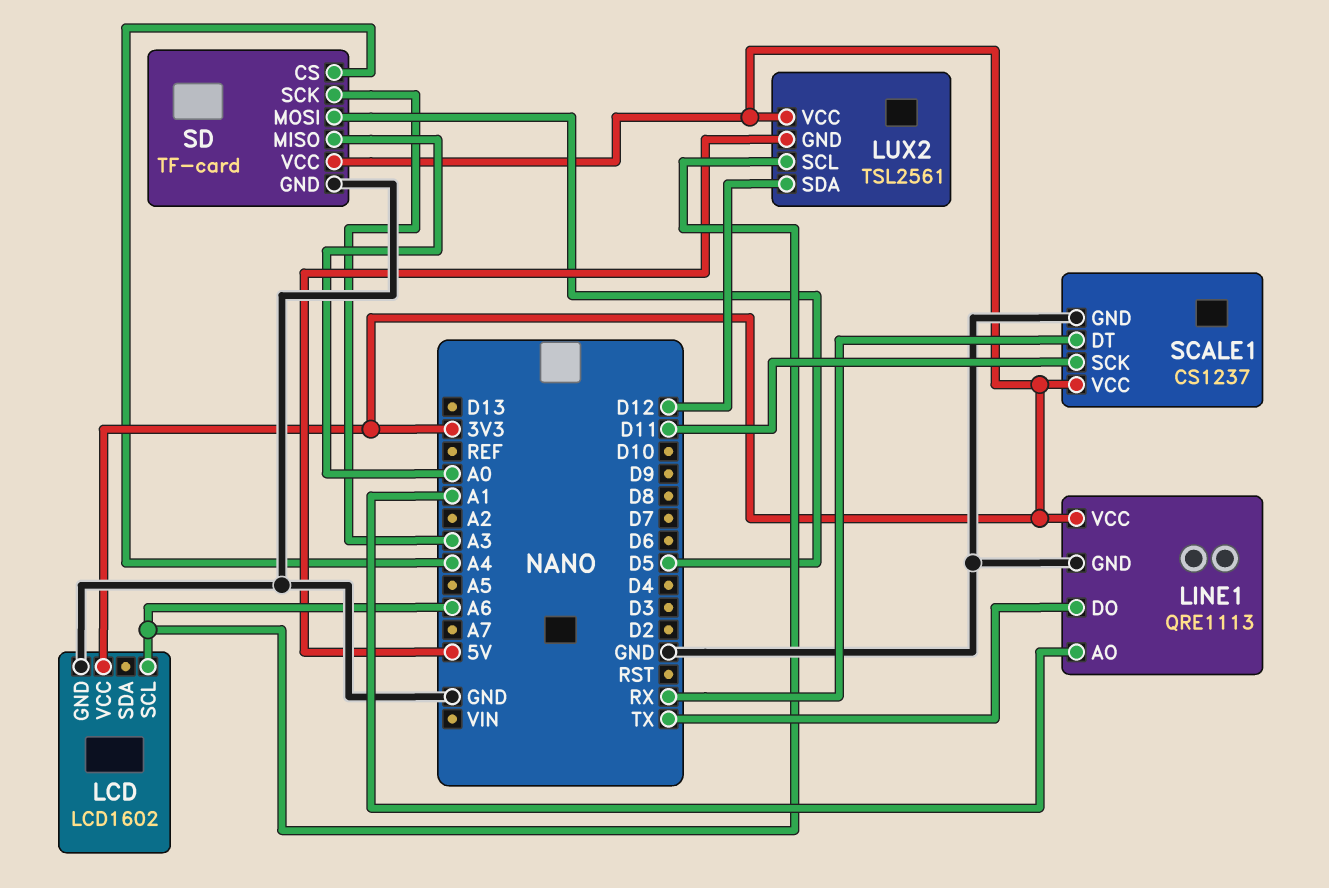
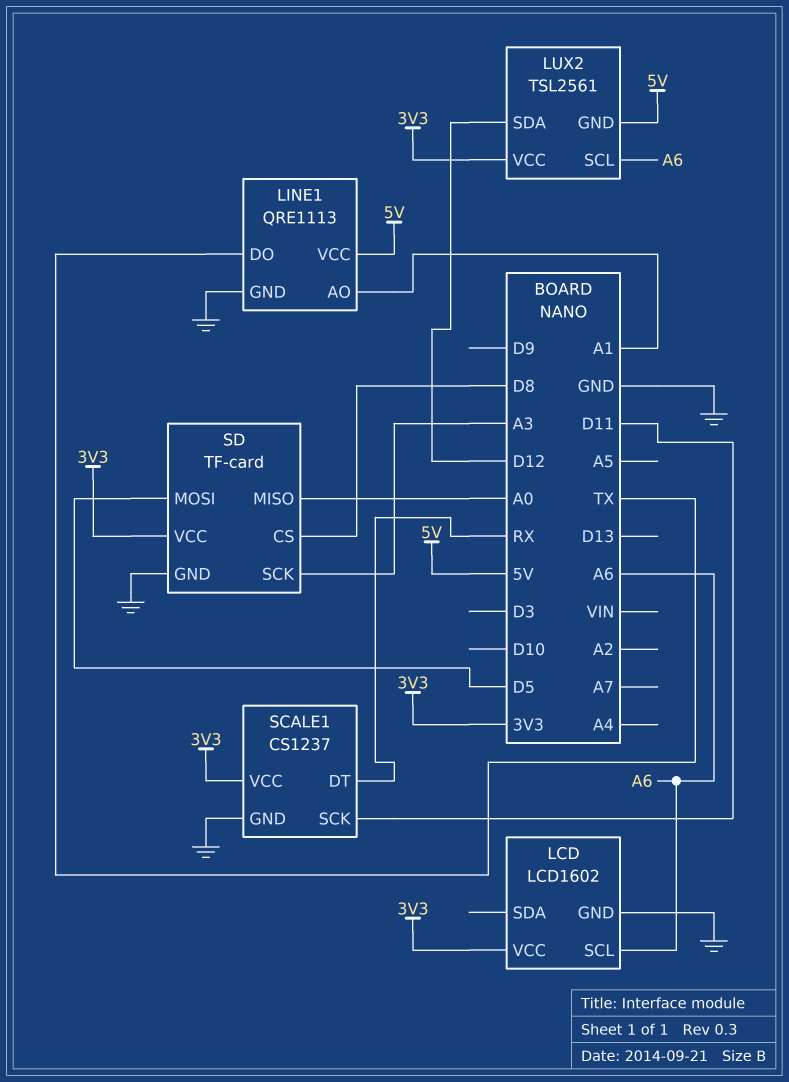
LINE1 pin VCC: 3V3 -> 5V
SD pin CS: A4 -> D8

